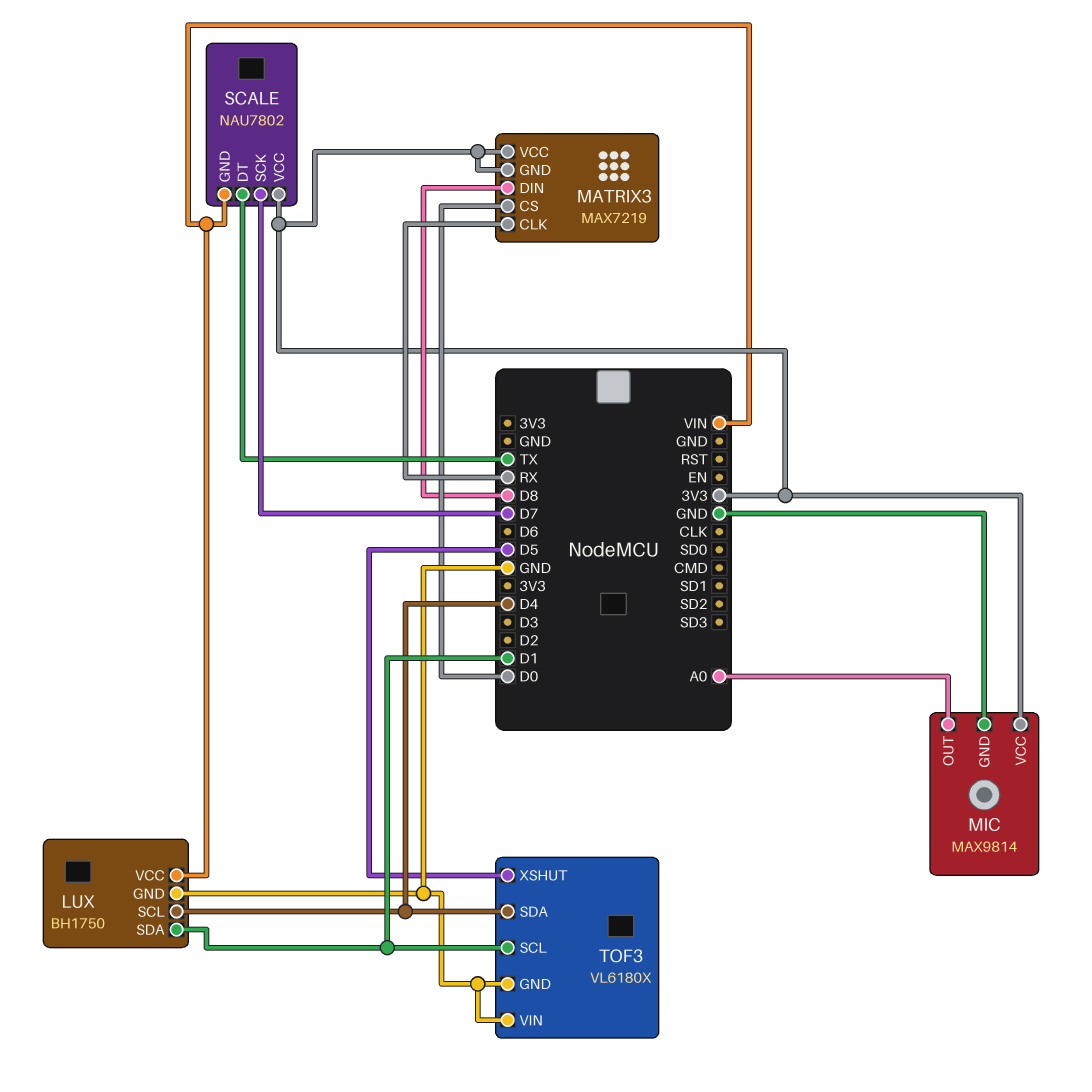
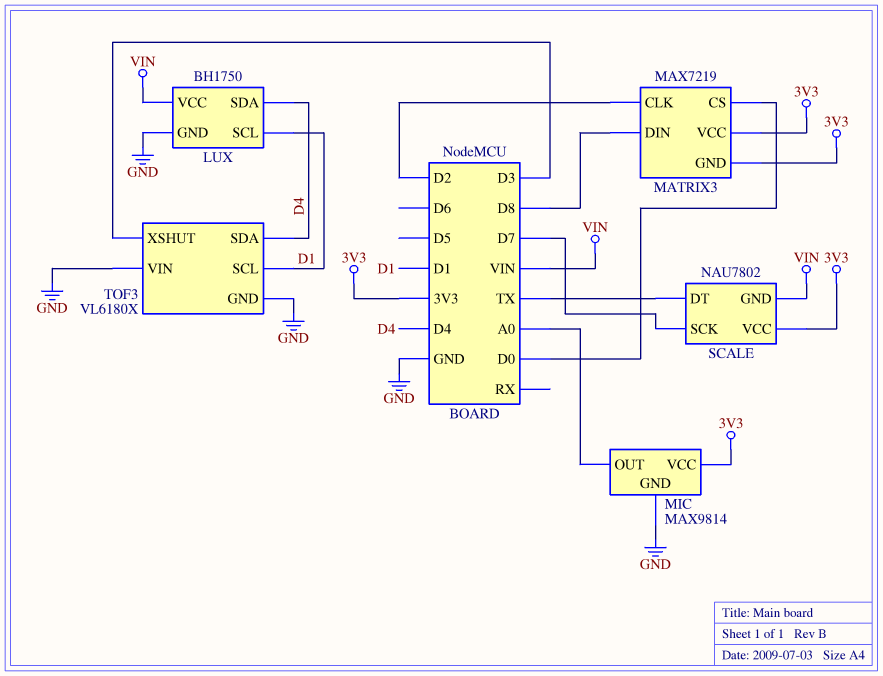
LUX pin SCL: D4 -> D1
LUX pin SDA: D1 -> D4
MATRIX3 pin CLK: RX -> D2
TOF3 pin XSHUT: D5 -> D3

